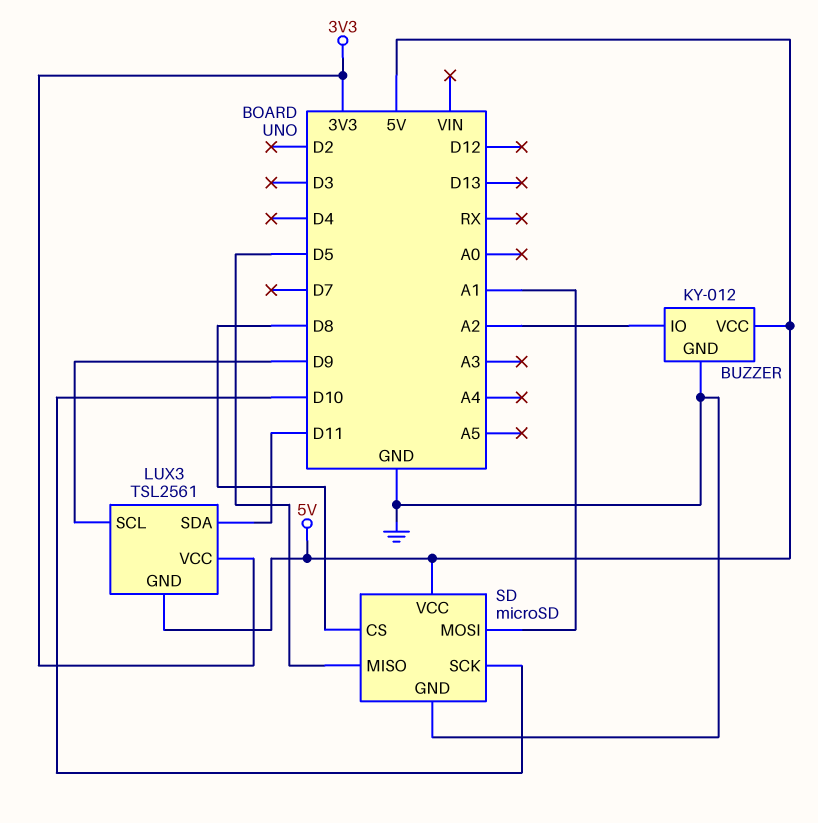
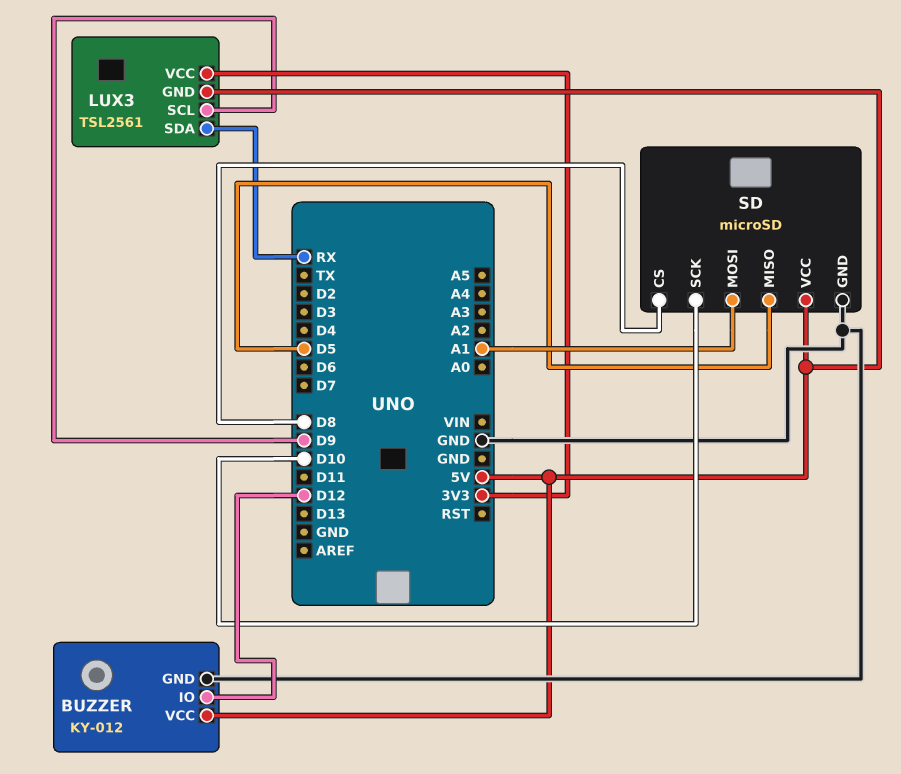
BUZZER pin IO: A2 -> D12
LUX3 pin SDA: D11 -> RX

